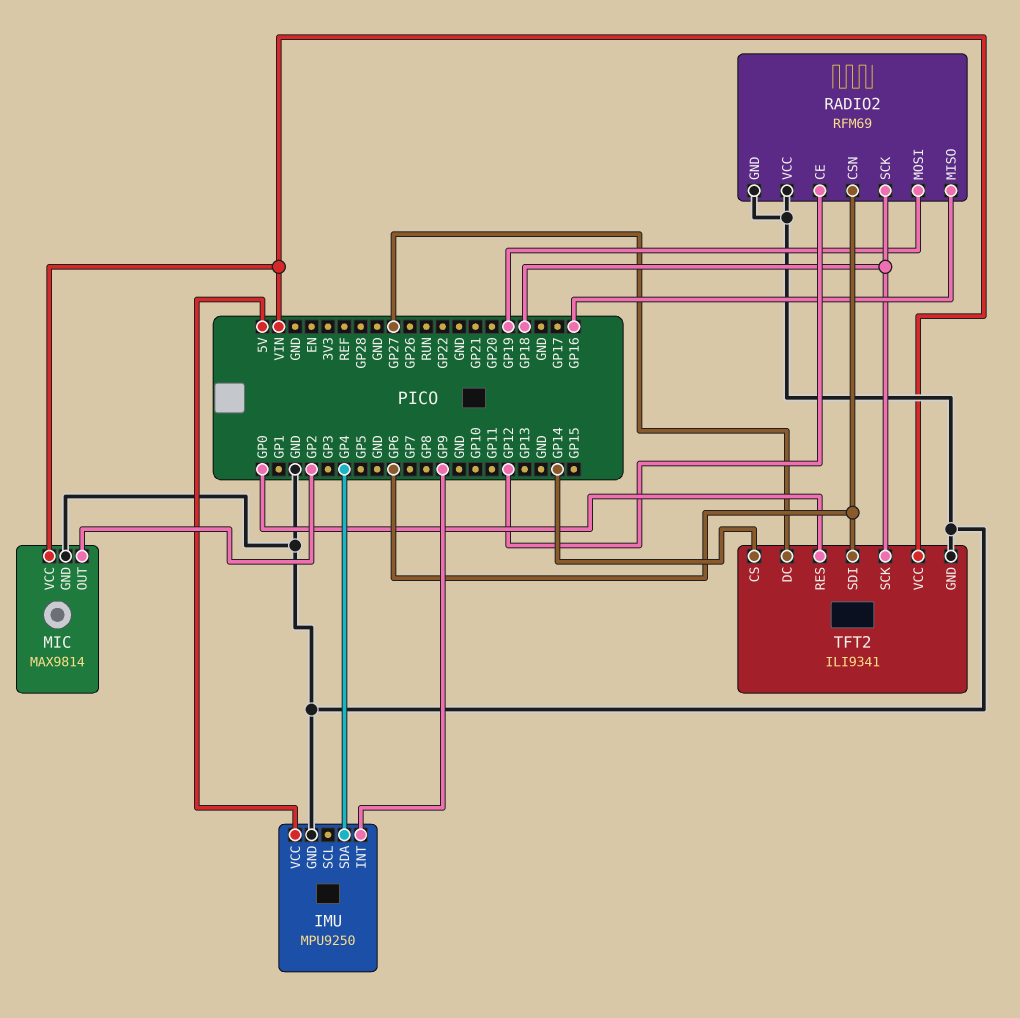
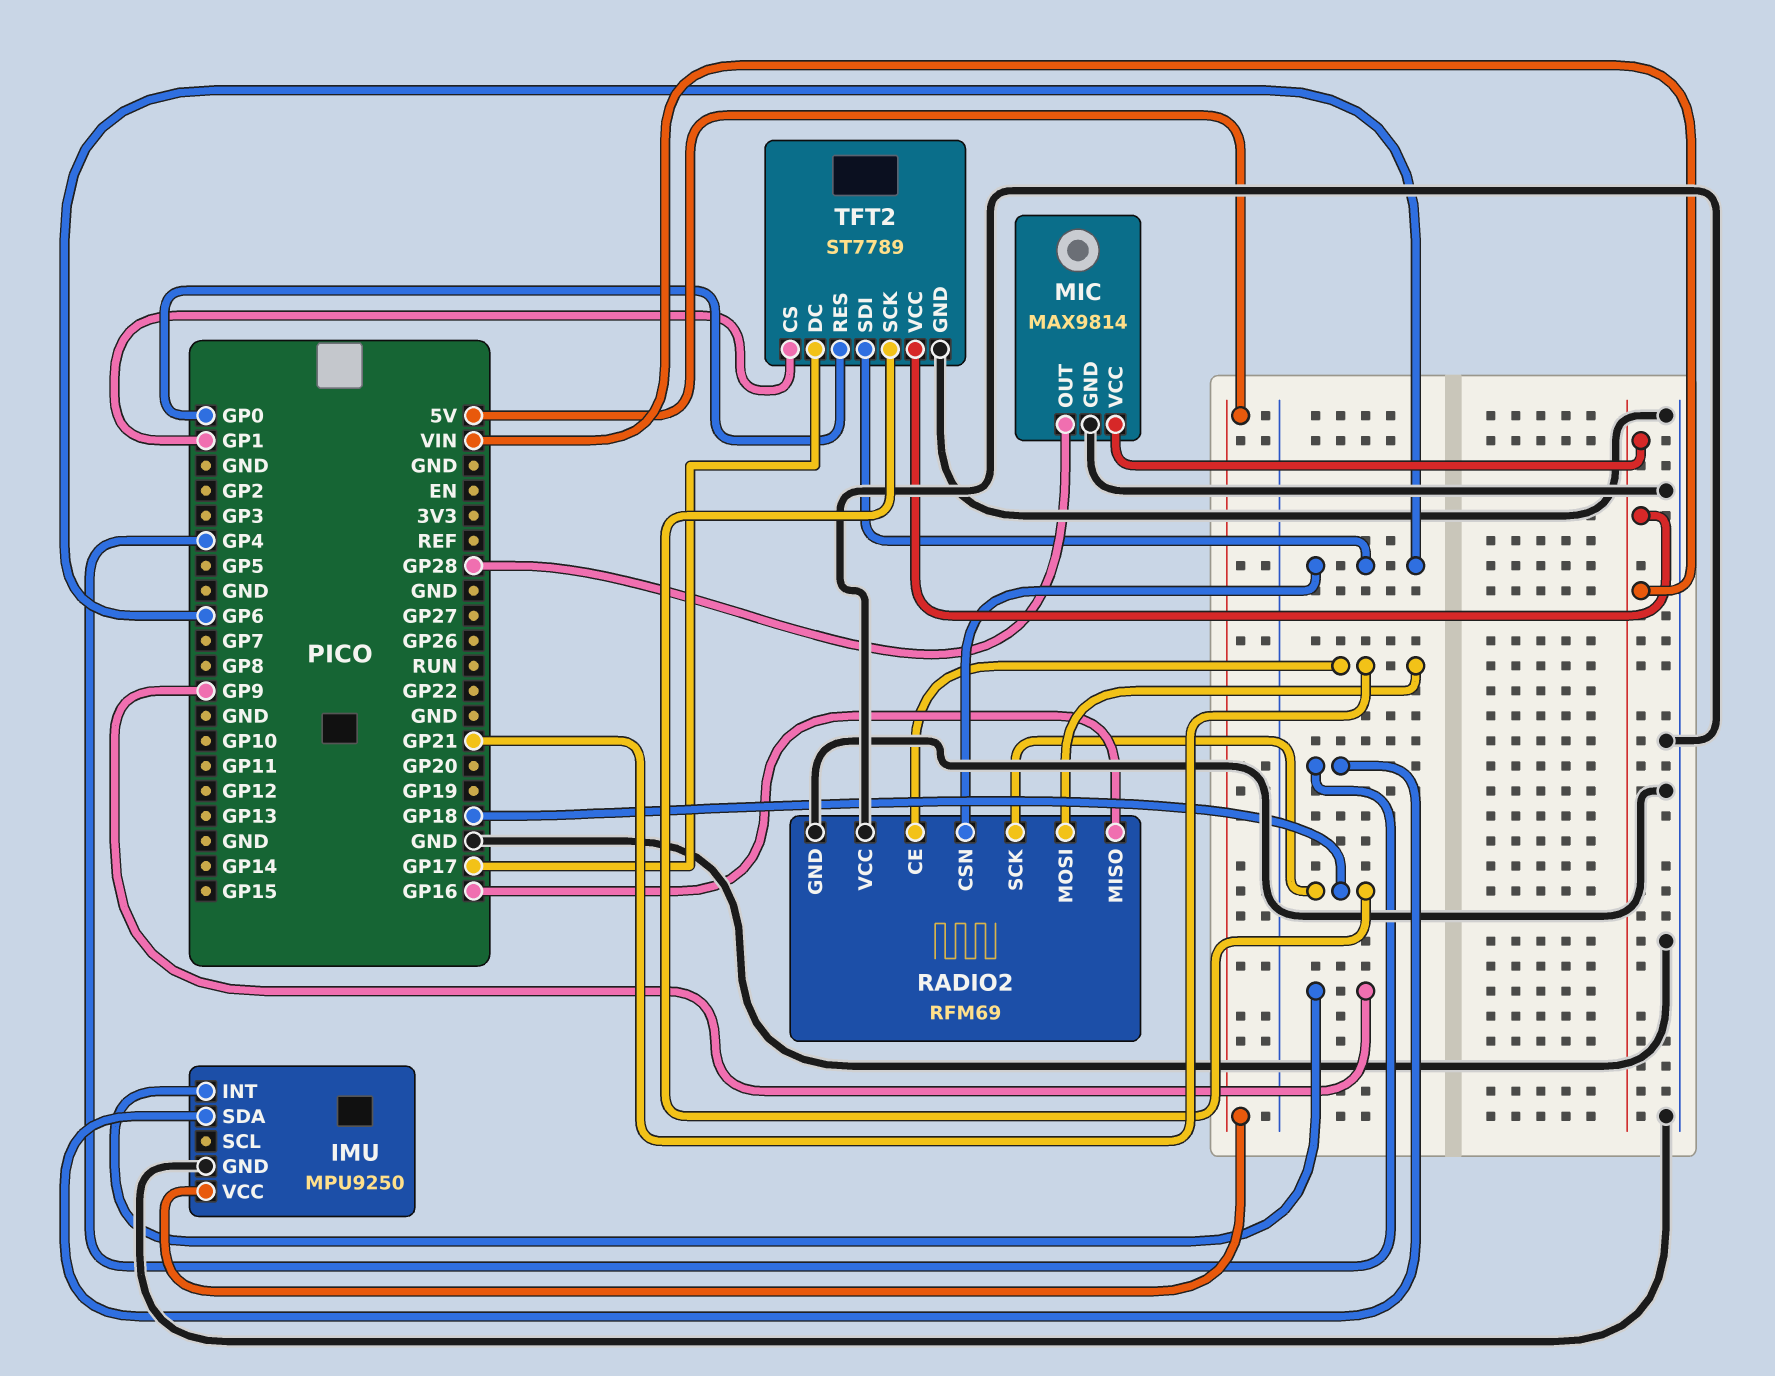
MIC pin OUT: GP2 -> GP28
RADIO2 pin CE: GP12 -> GP21
RADIO2 pin MOSI: GP19 -> GP21
TFT2: ILI9341 -> ST7789
TFT2 pin CS: GP14 -> GP1
TFT2 pin DC: GP27 -> GP17

